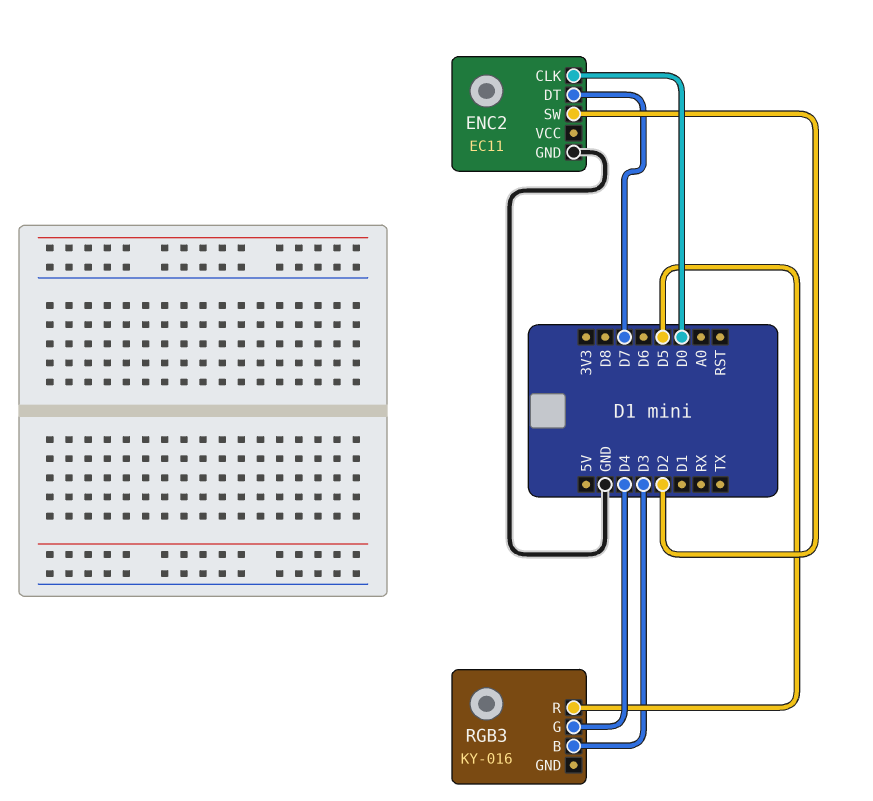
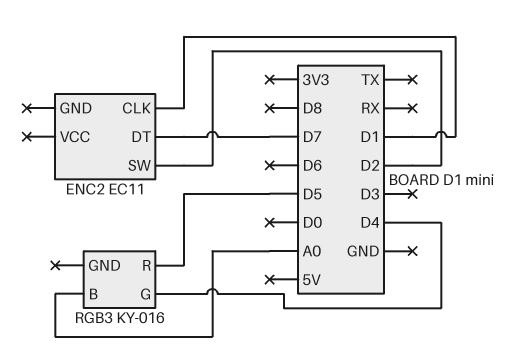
ENC2 pin CLK: D0 -> D1
ENC2 pin GND: GND -> none
RGB3 pin B: D3 -> A0

